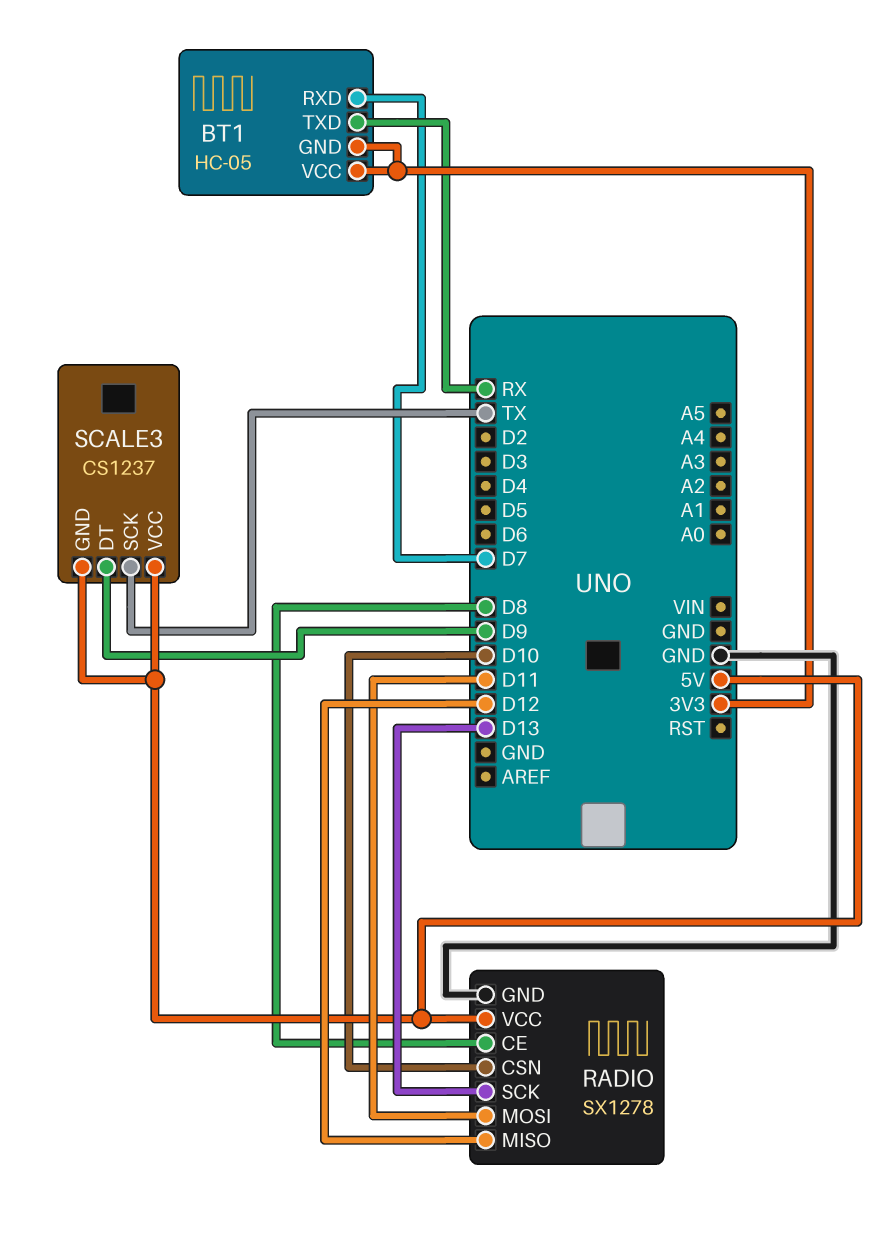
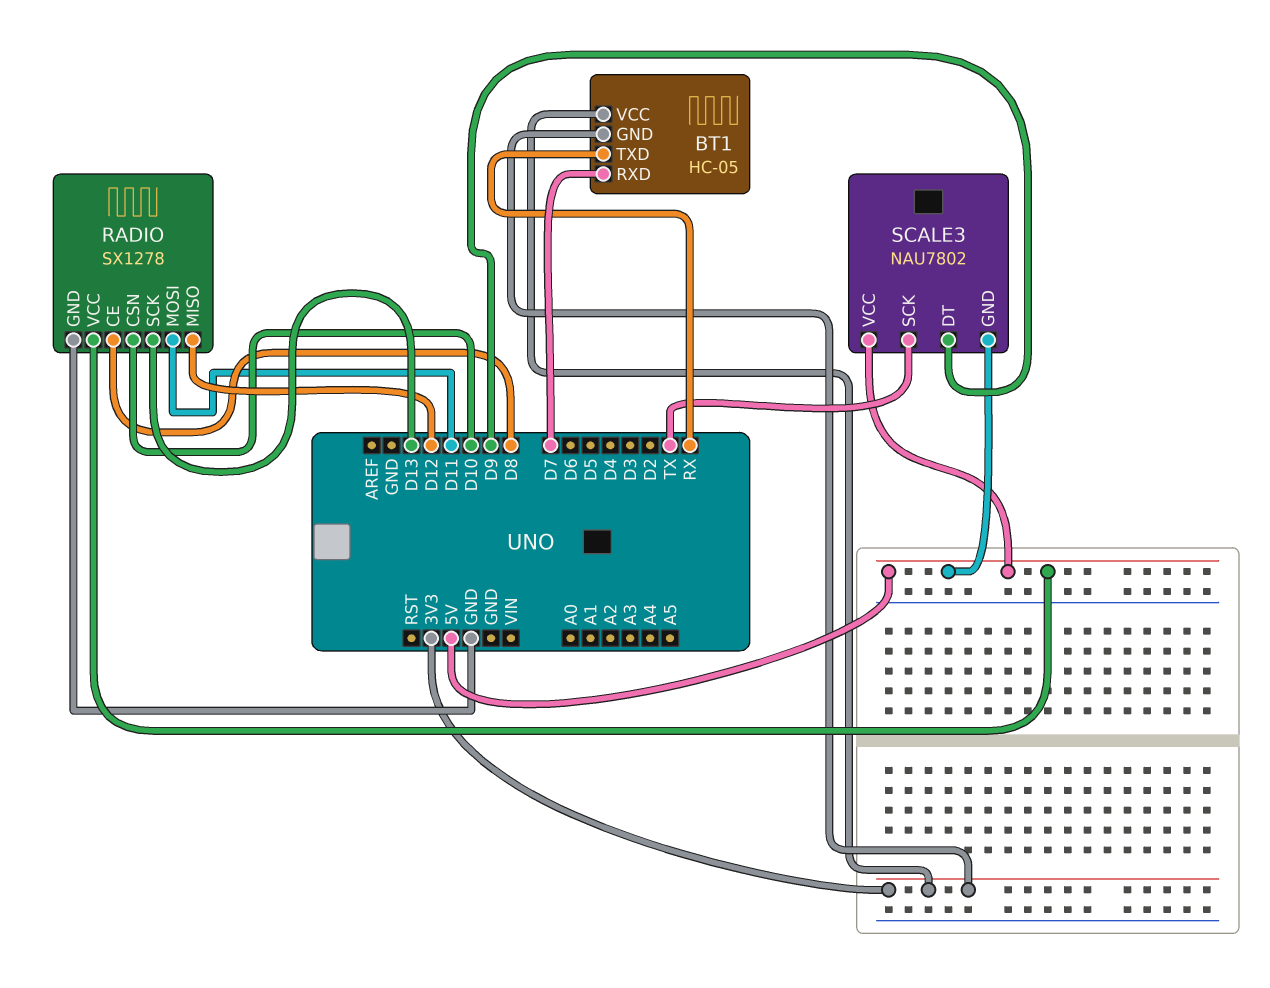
SCALE3: CS1237 -> NAU7802

